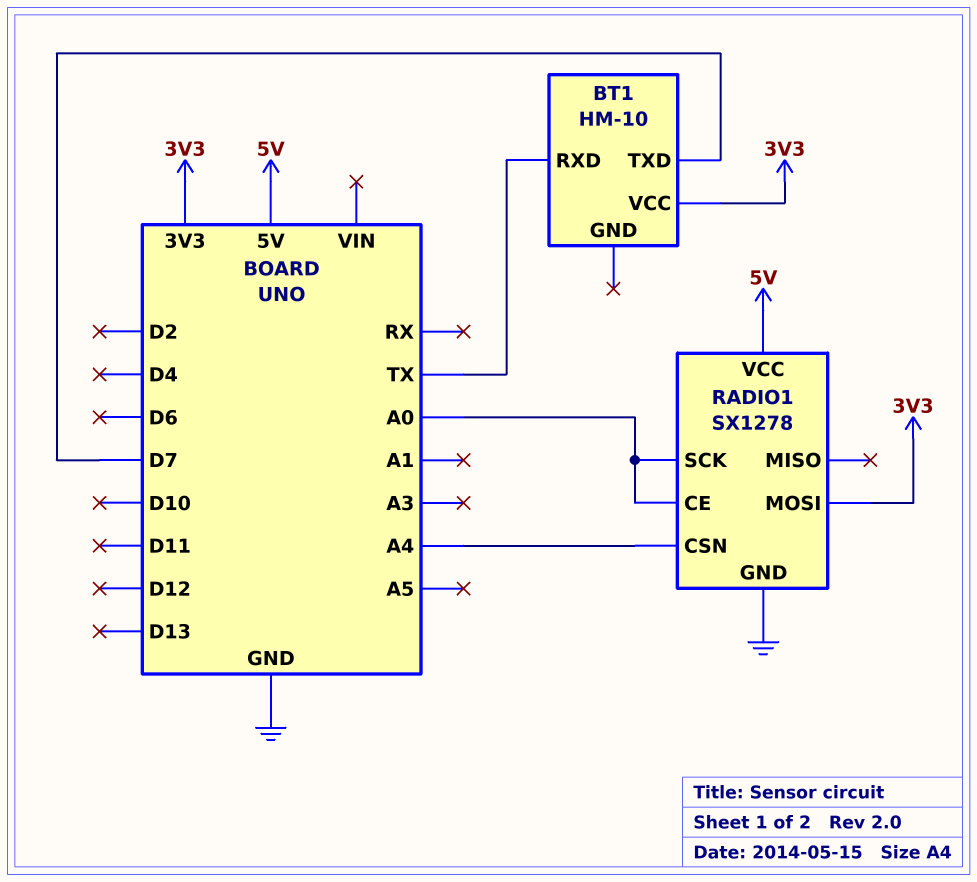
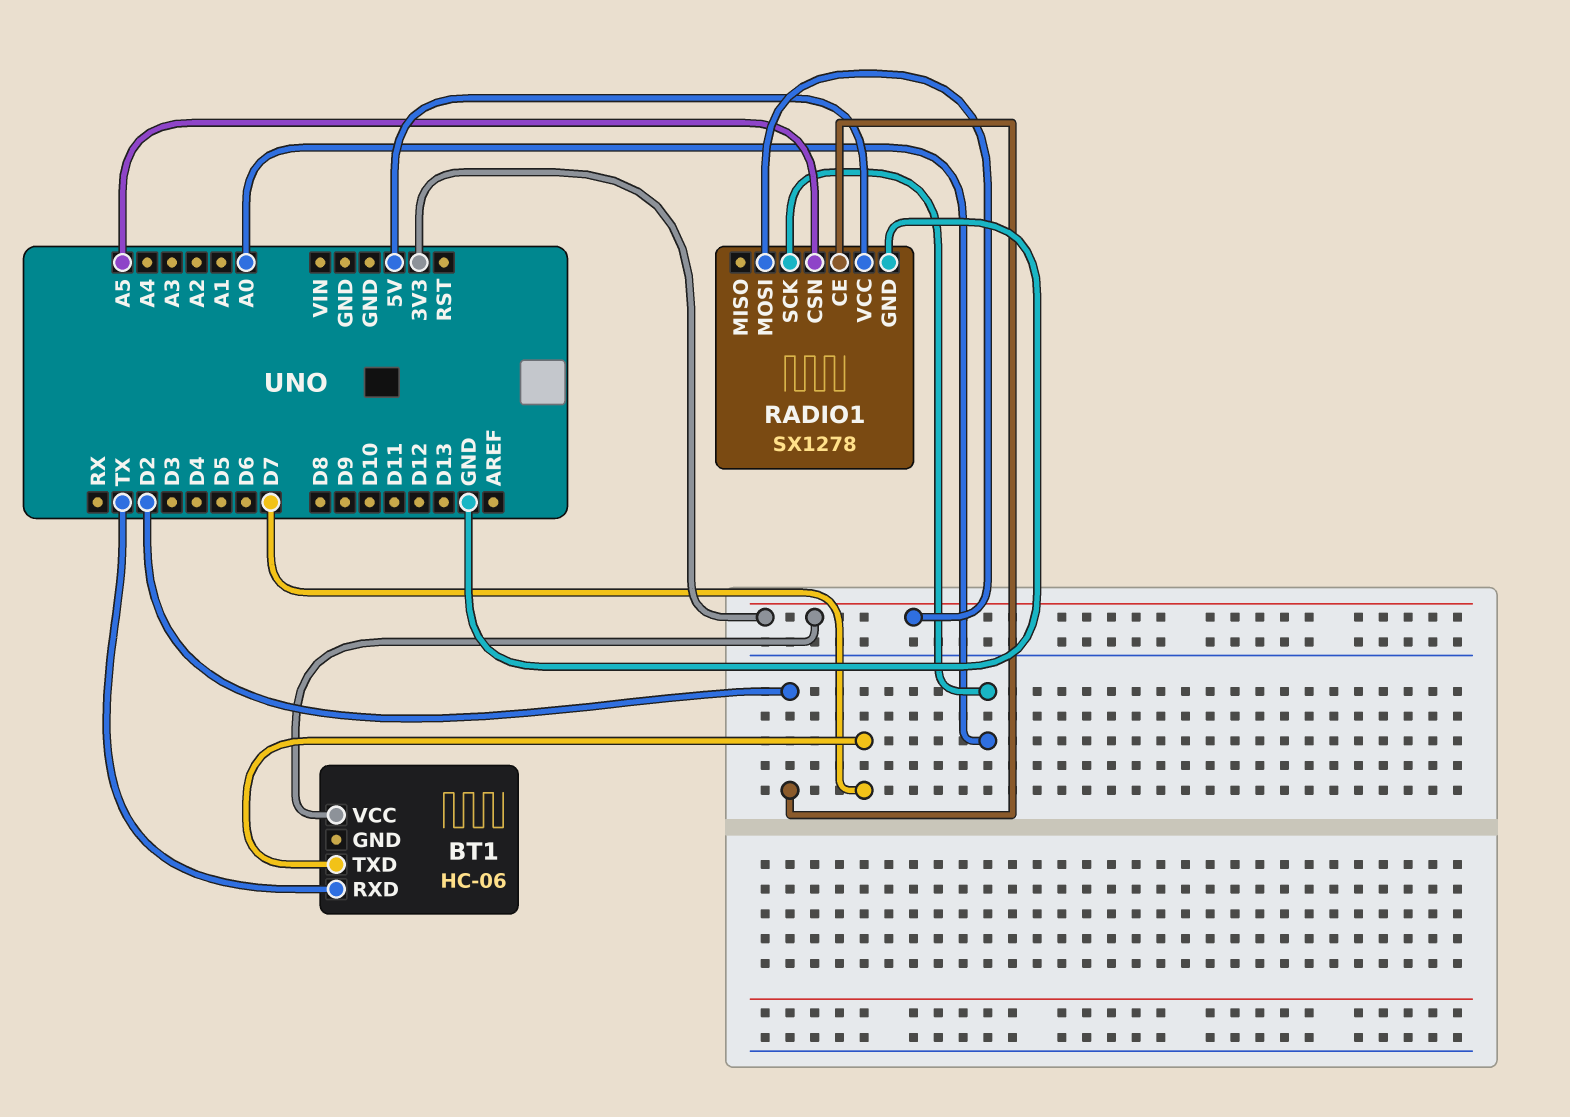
BT1: HM-10 -> HC-06
RADIO1 pin CE: A0 -> D2
RADIO1 pin CSN: A4 -> A5

